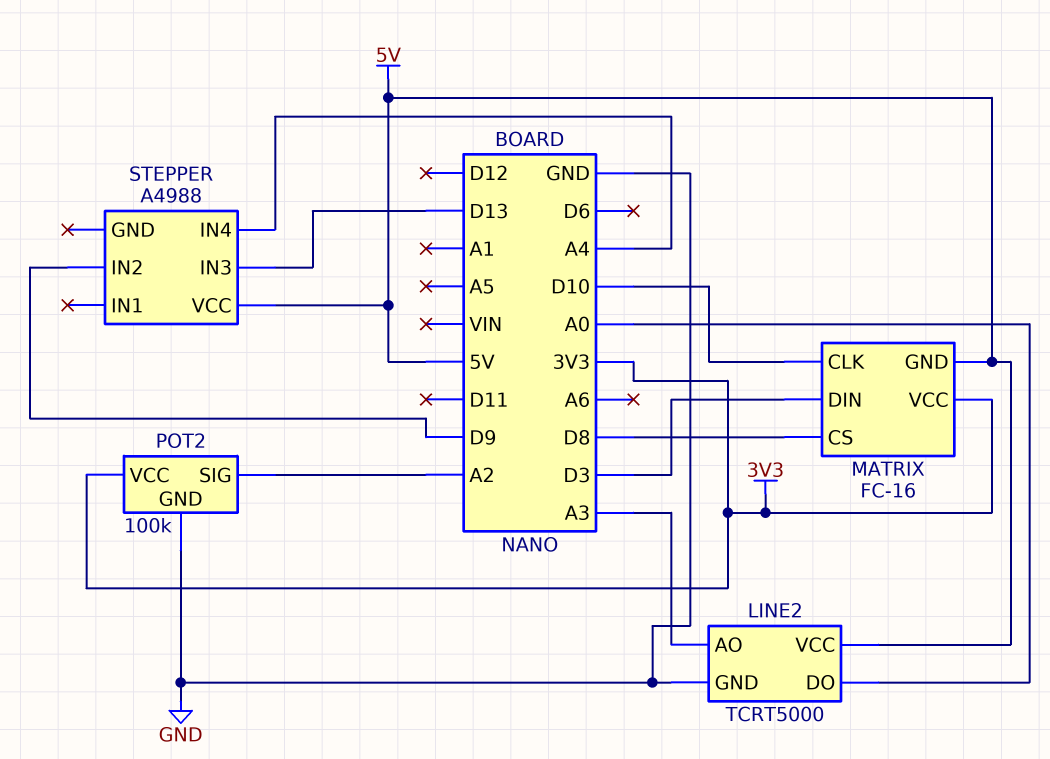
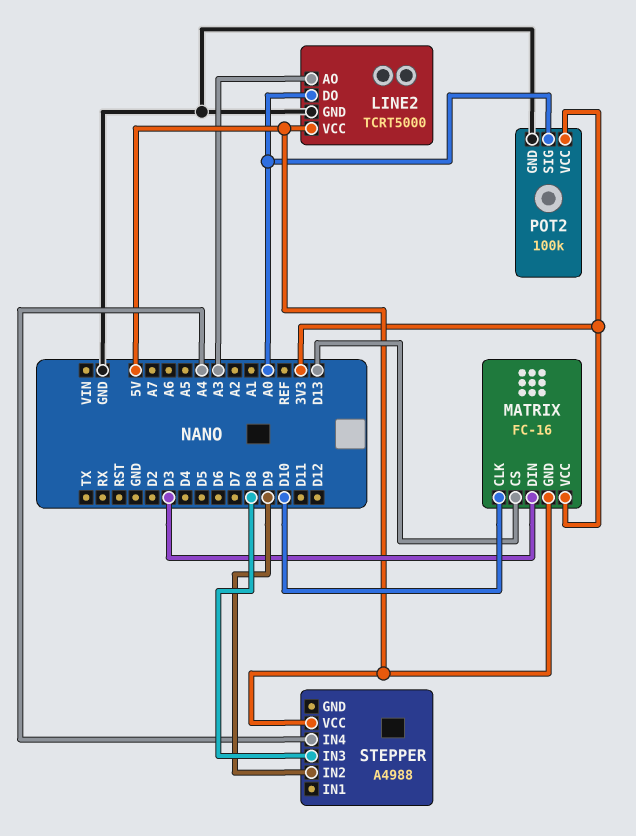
MATRIX pin CS: D8 -> D13
POT2 pin SIG: A2 -> A0
STEPPER pin IN3: D13 -> D8

